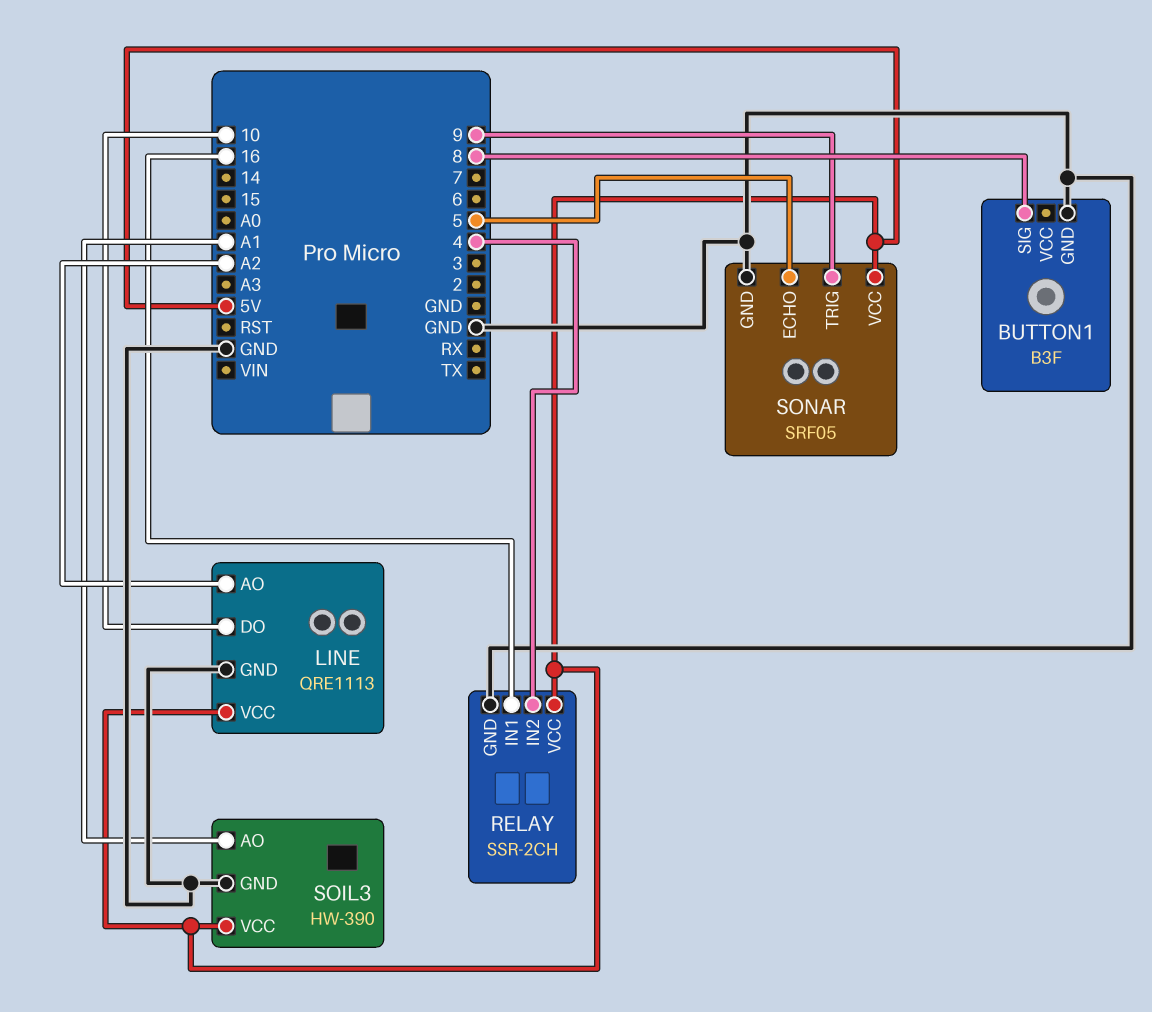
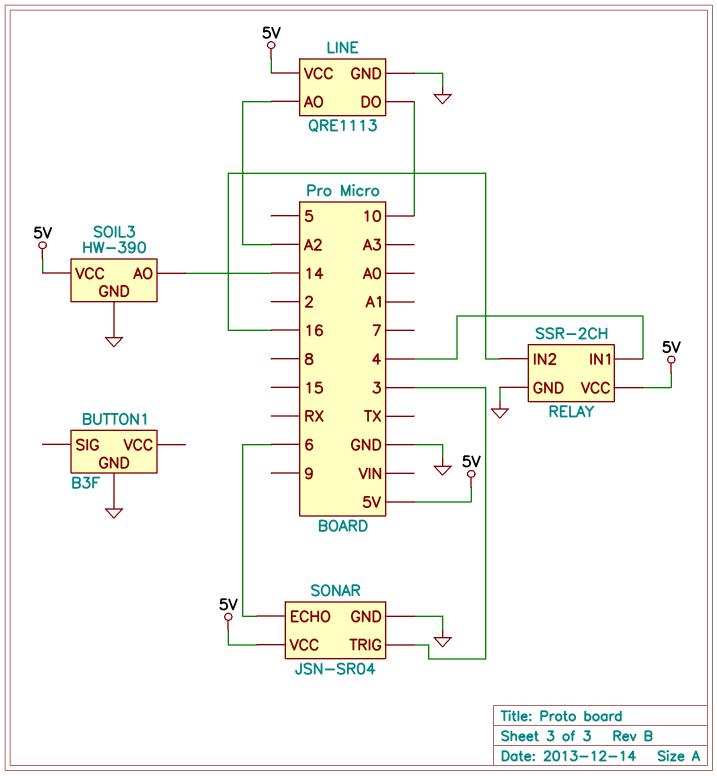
BUTTON1 pin SIG: 8 -> none
RELAY pin IN1: 16 -> 4
RELAY pin IN2: 4 -> 16
SOIL3 pin AO: A1 -> 14
SONAR: SRF05 -> JSN-SR04
SONAR pin ECHO: 5 -> 6
SONAR pin TRIG: 9 -> 3

